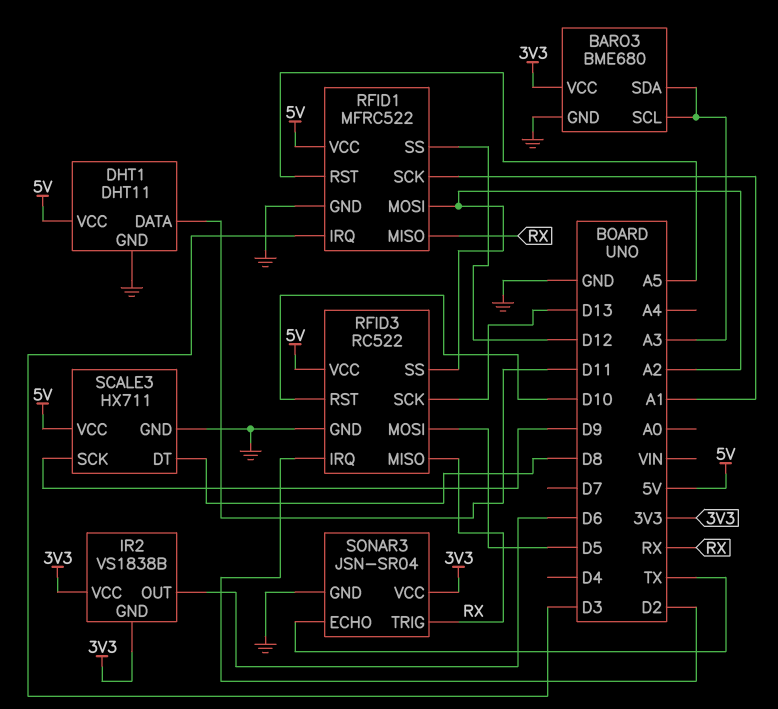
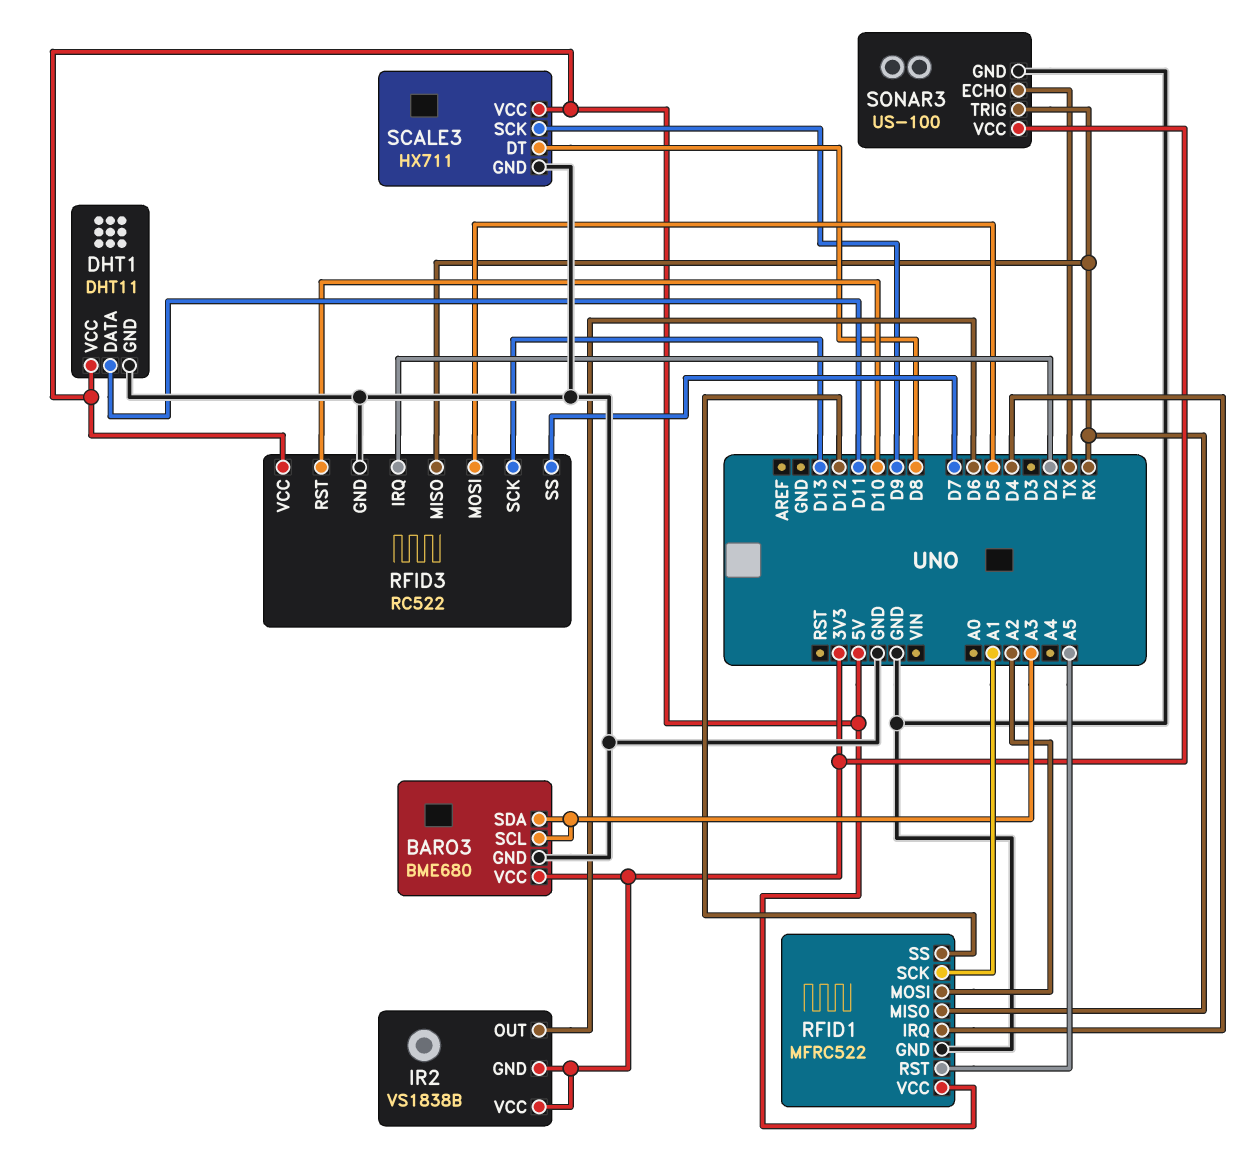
RFID1 pin IRQ: D3 -> D4
RFID3 pin SS: A2 -> D7
SONAR3: JSN-SR04 -> US-100

